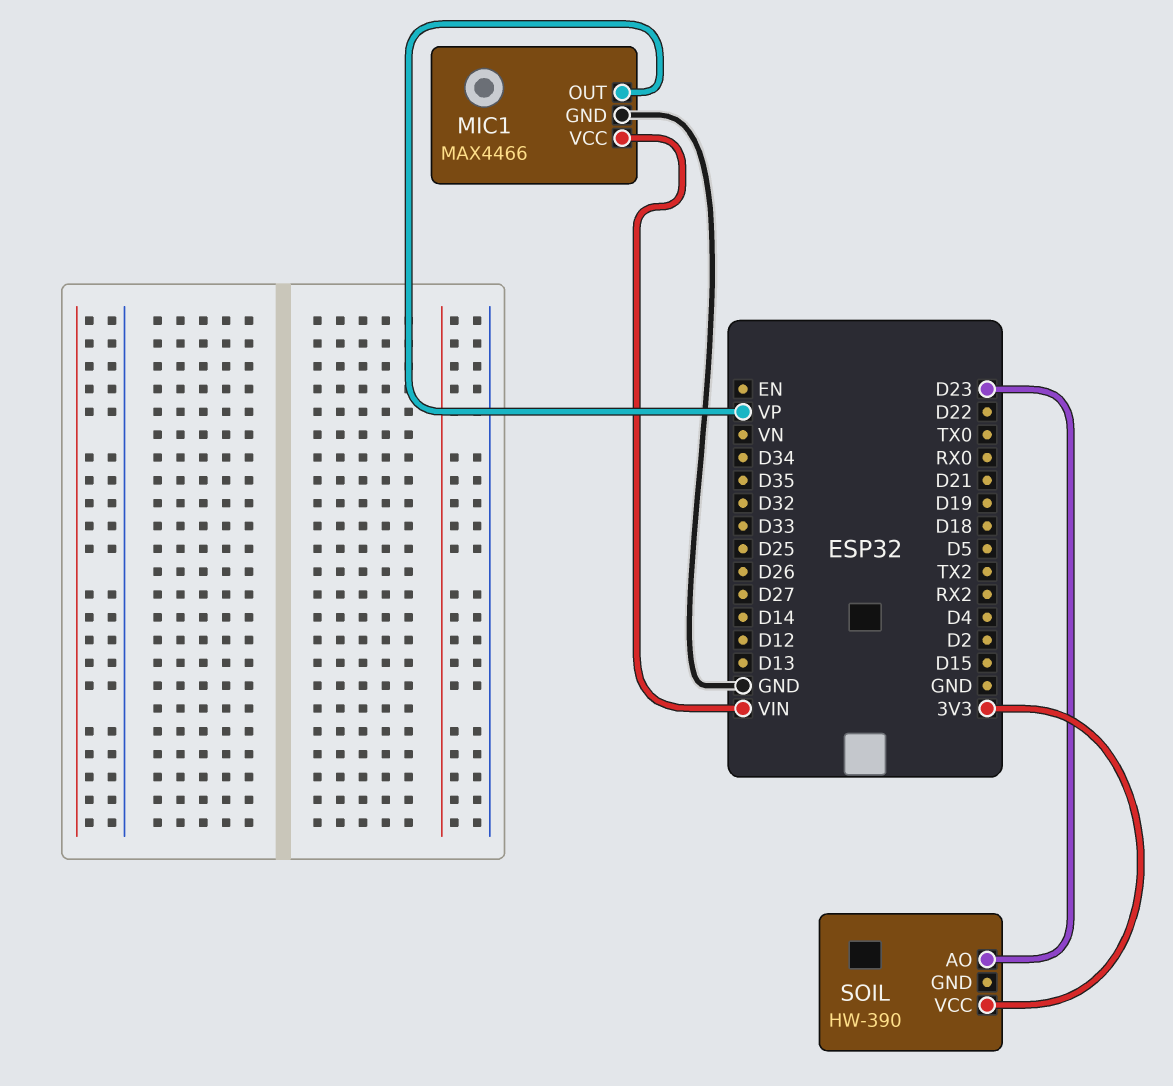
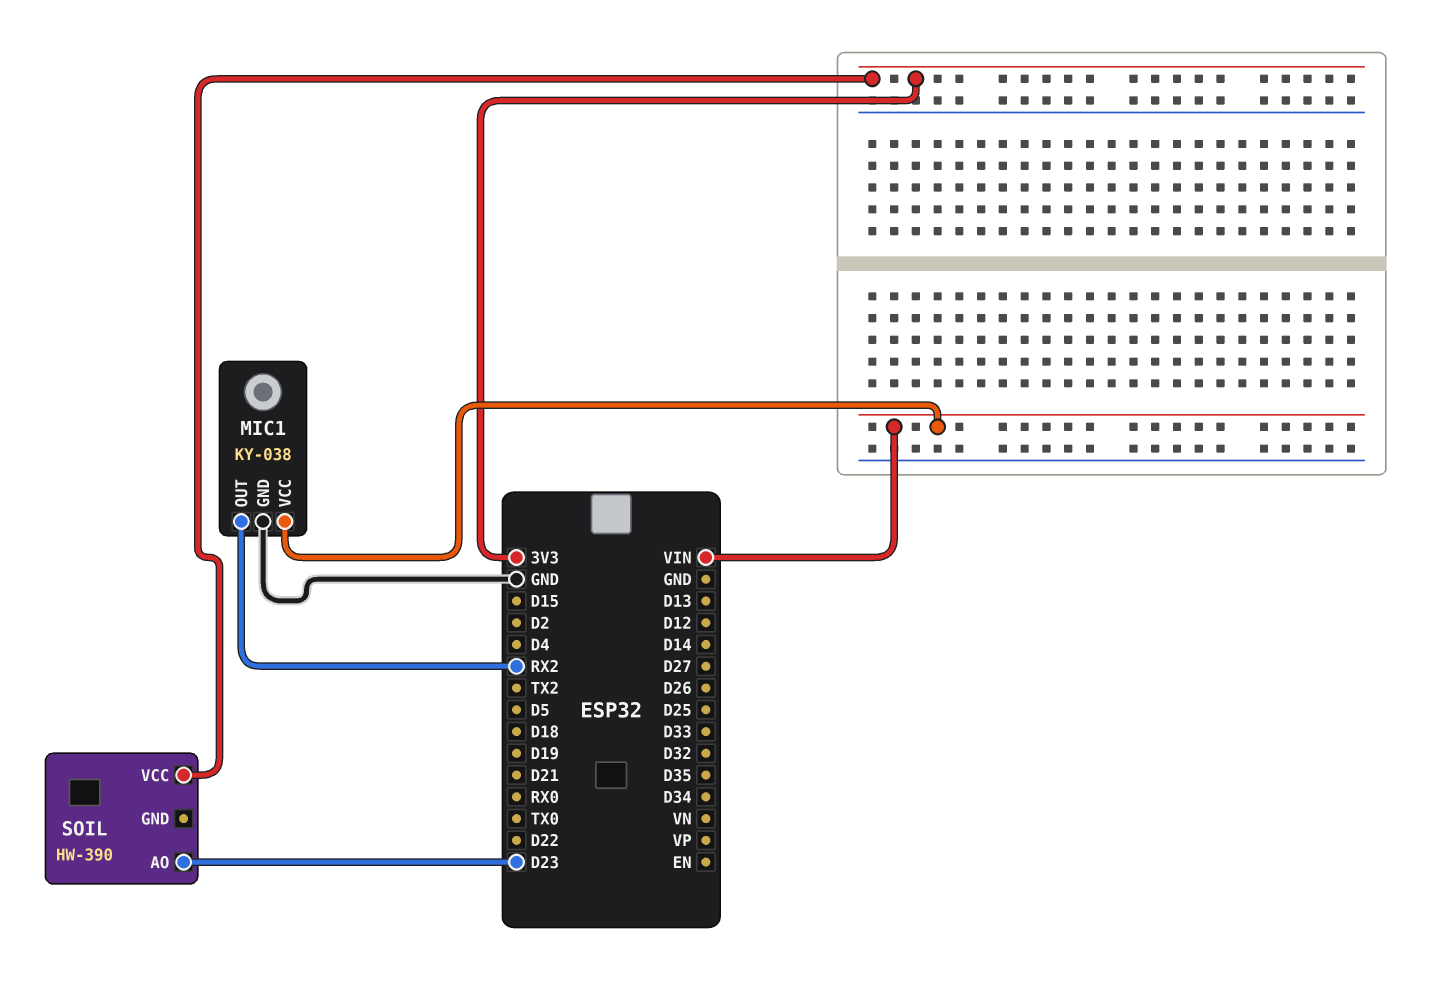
MIC1: MAX4466 -> KY-038
MIC1 pin OUT: VP -> RX2

